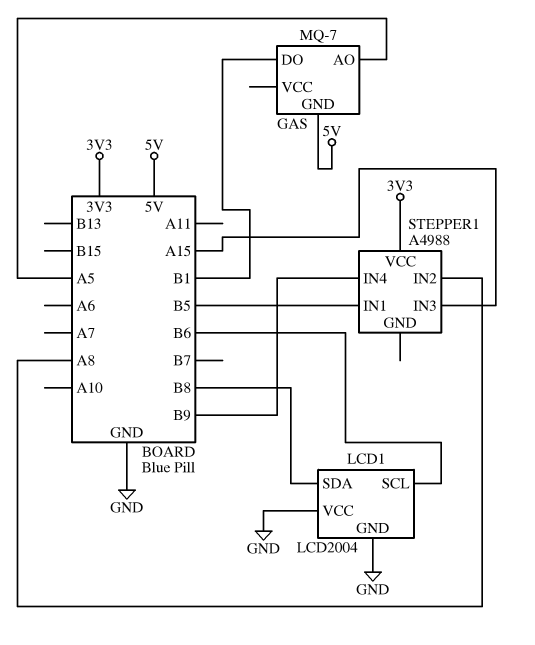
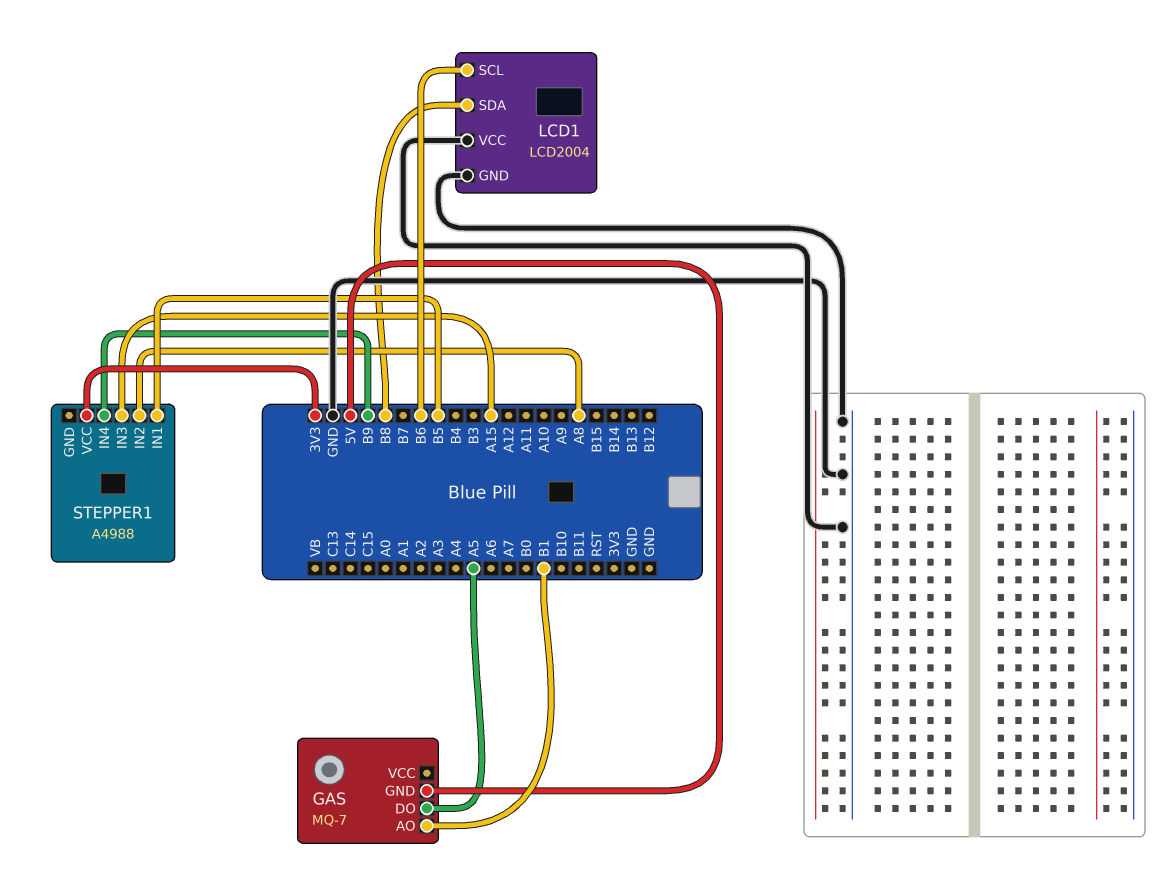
GAS pin AO: A5 -> B1
GAS pin DO: B1 -> A5

